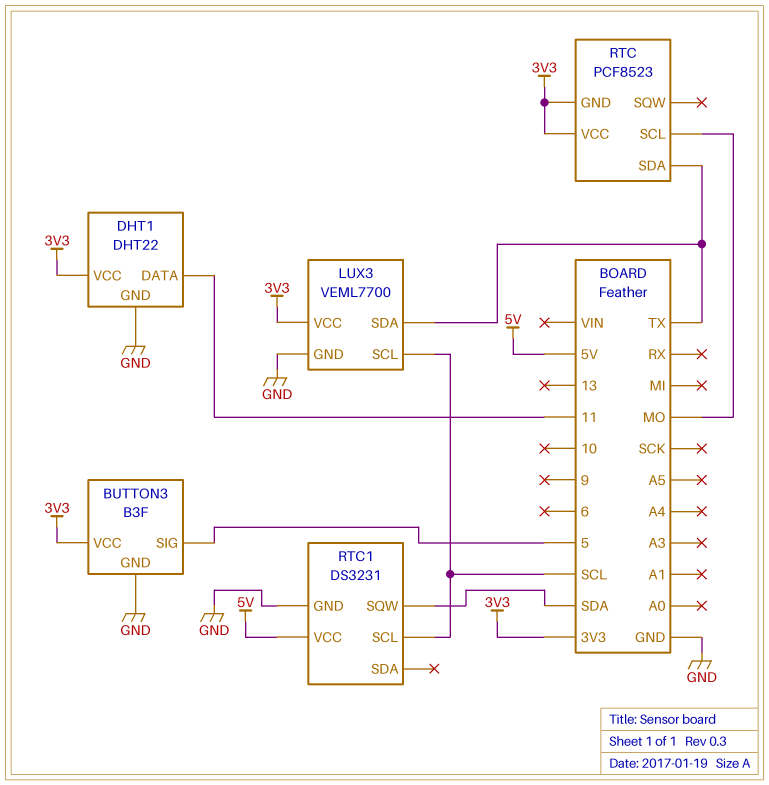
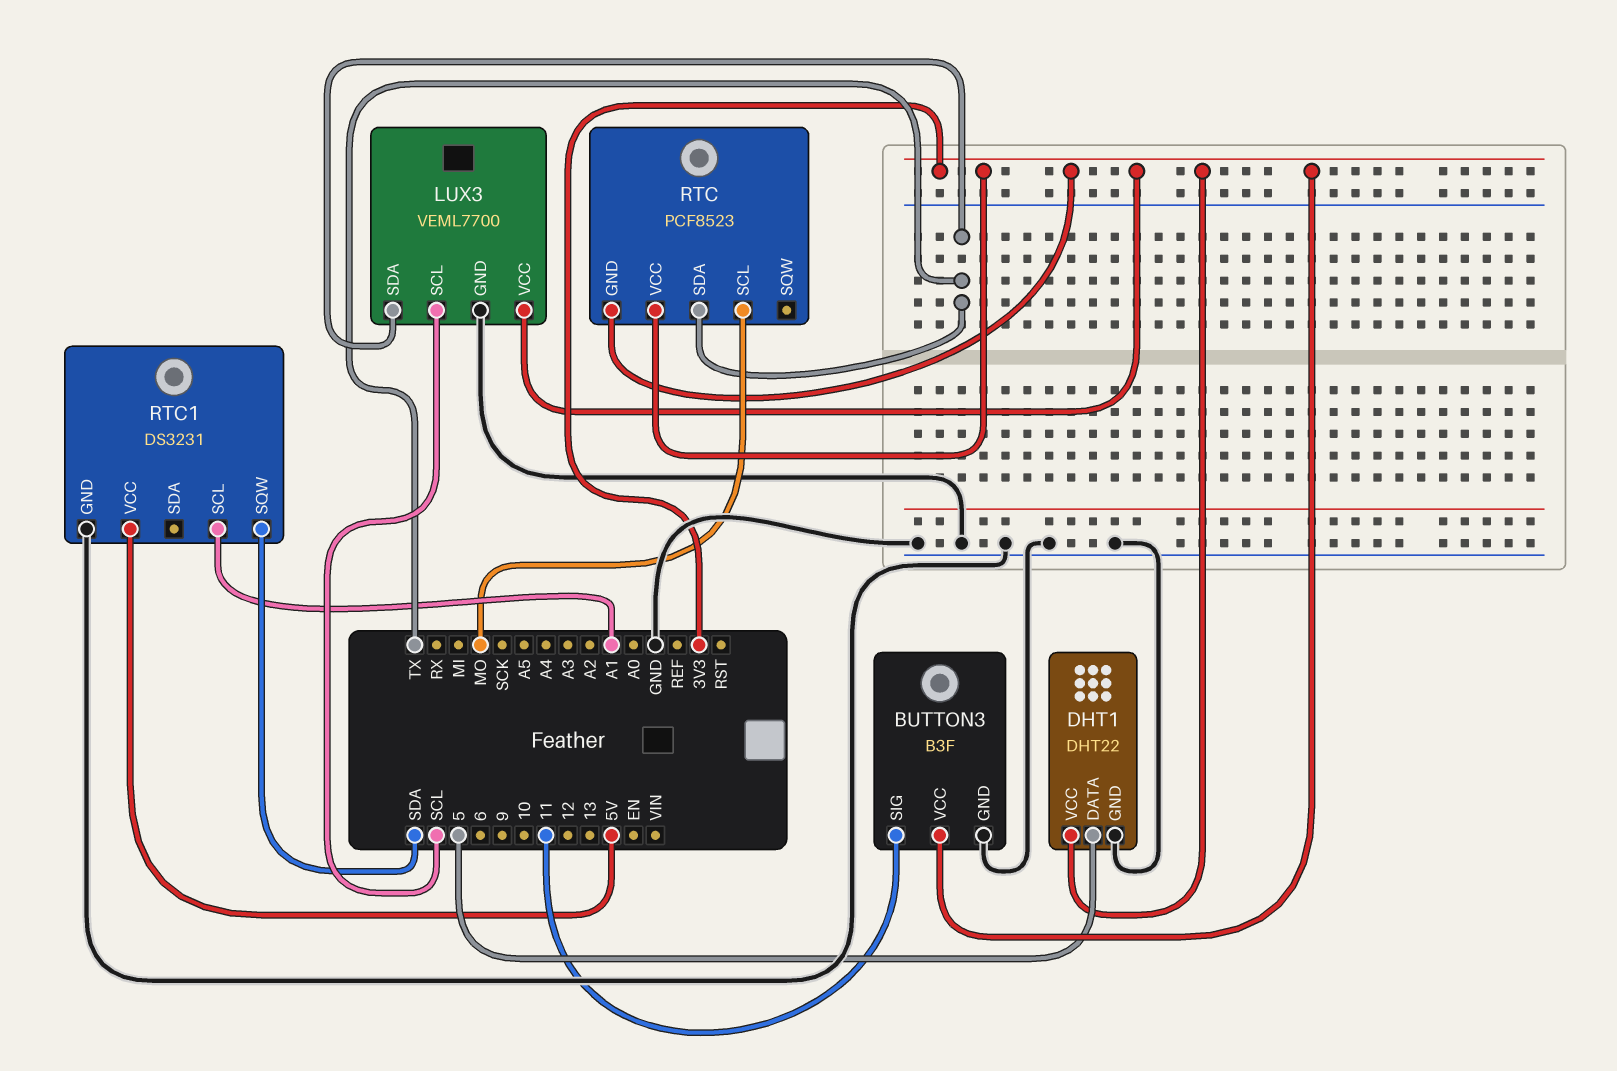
BUTTON3 pin SIG: 5 -> 11
DHT1 pin DATA: 11 -> 5
RTC1 pin SCL: SCL -> A1

